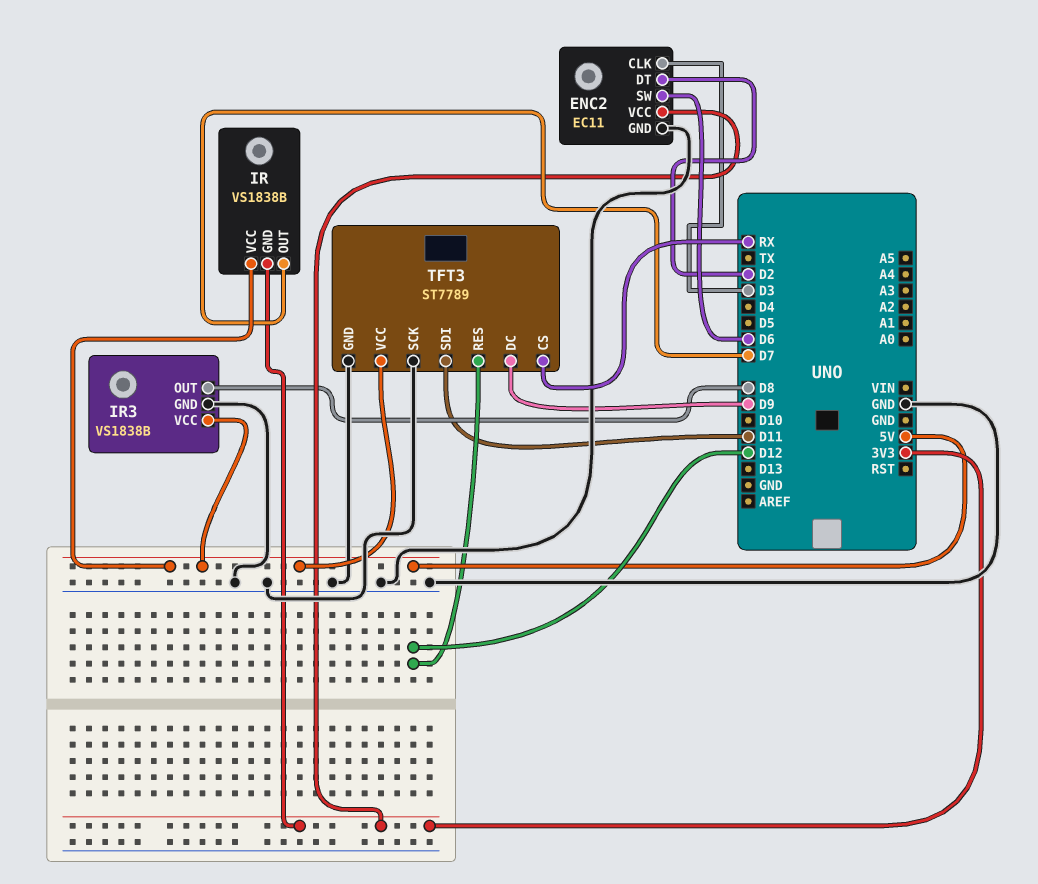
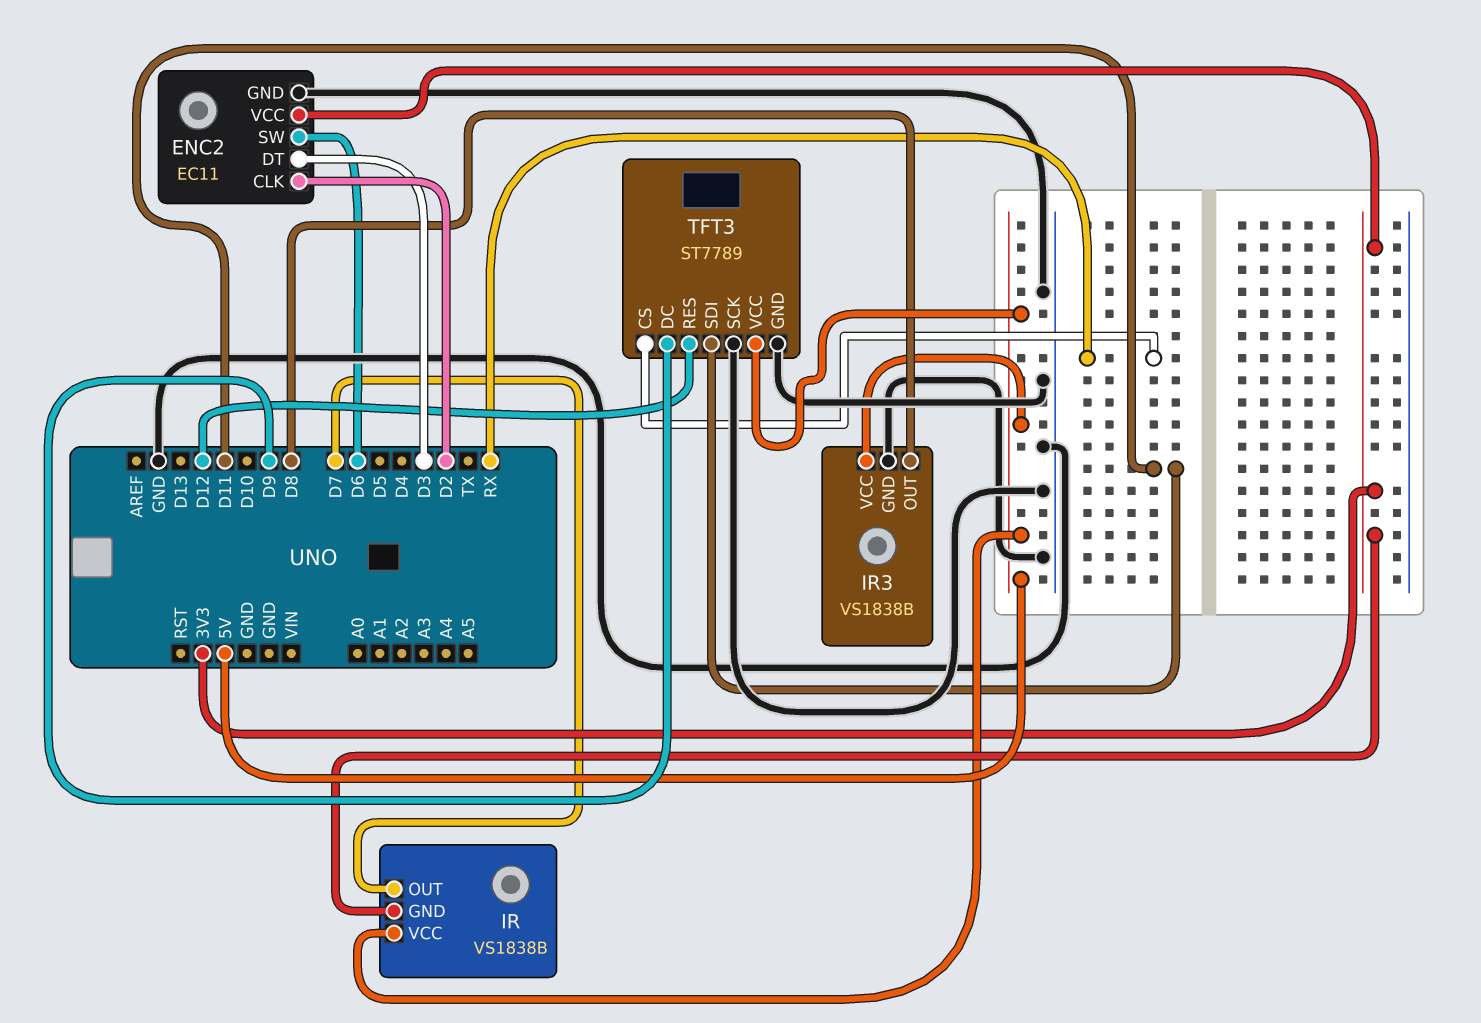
ENC2 pin CLK: D3 -> D2
ENC2 pin DT: D2 -> D3

